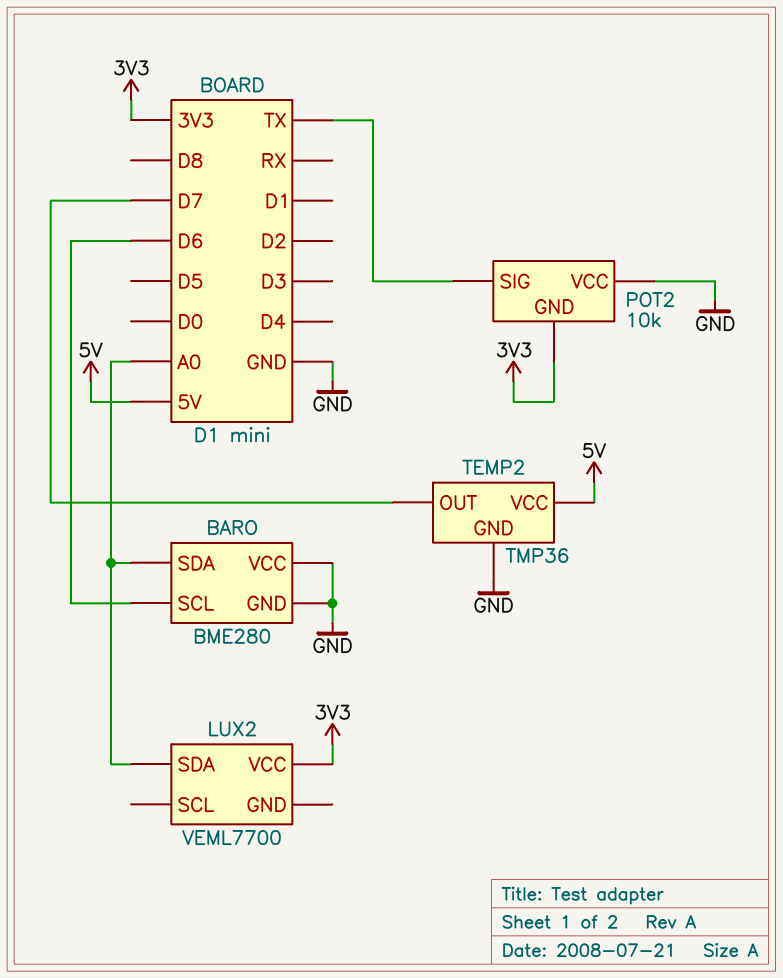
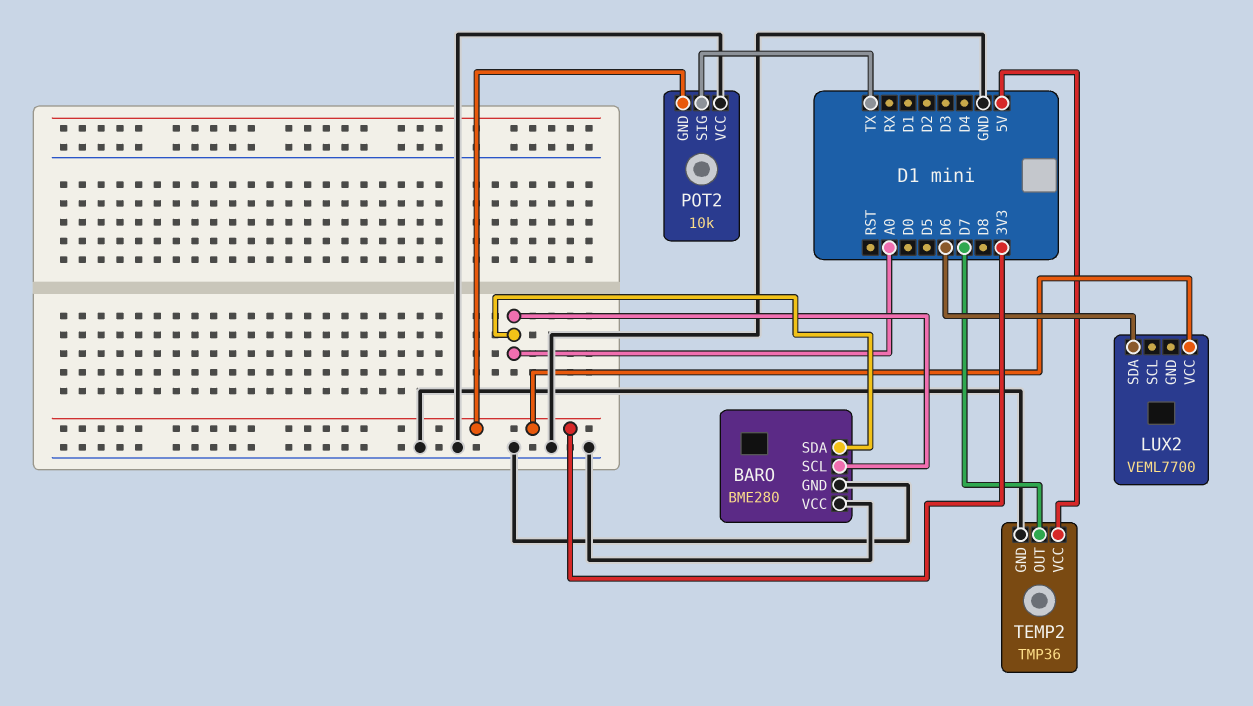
BARO pin SCL: D6 -> A0
LUX2 pin SDA: A0 -> D6

